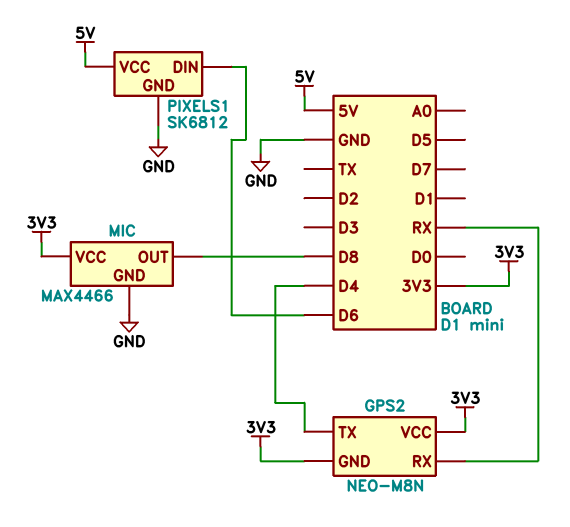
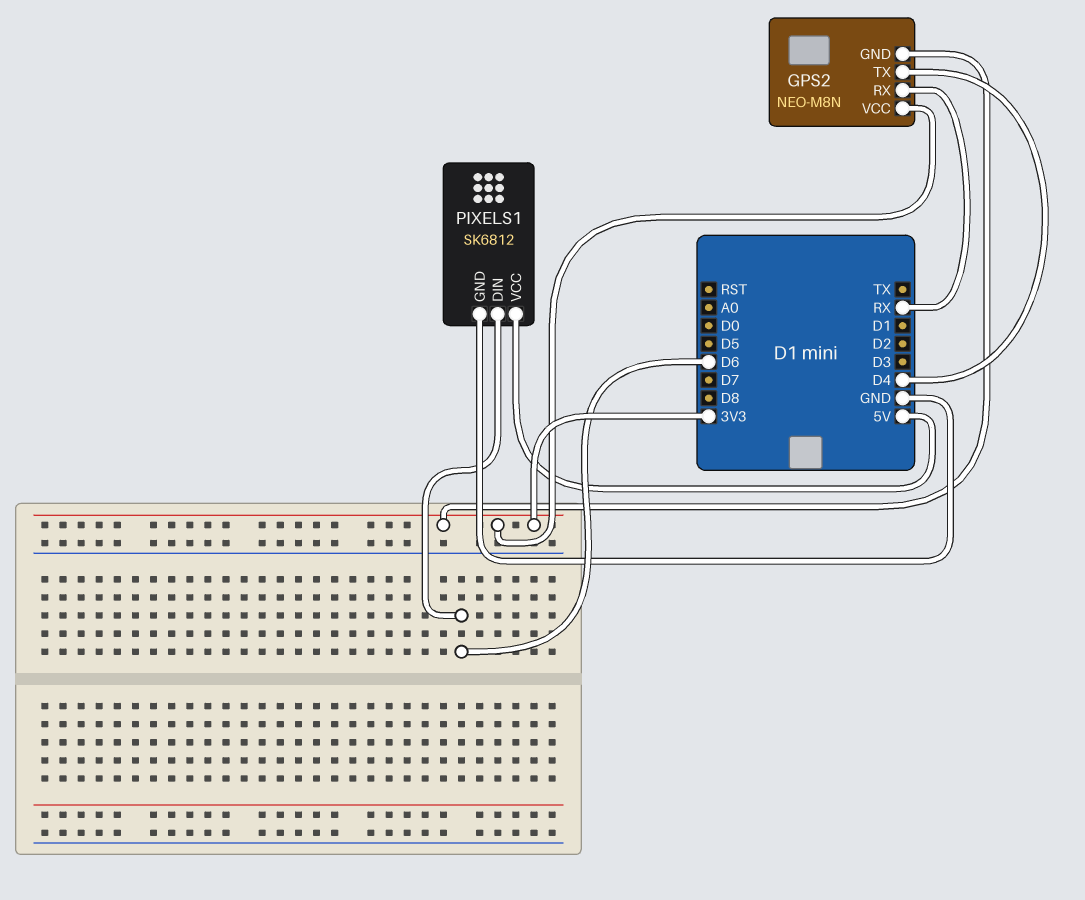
MIC: MAX4466 -> none
MIC pin GND: GND -> none
MIC pin OUT: D8 -> none
MIC pin VCC: 3V3 -> none

